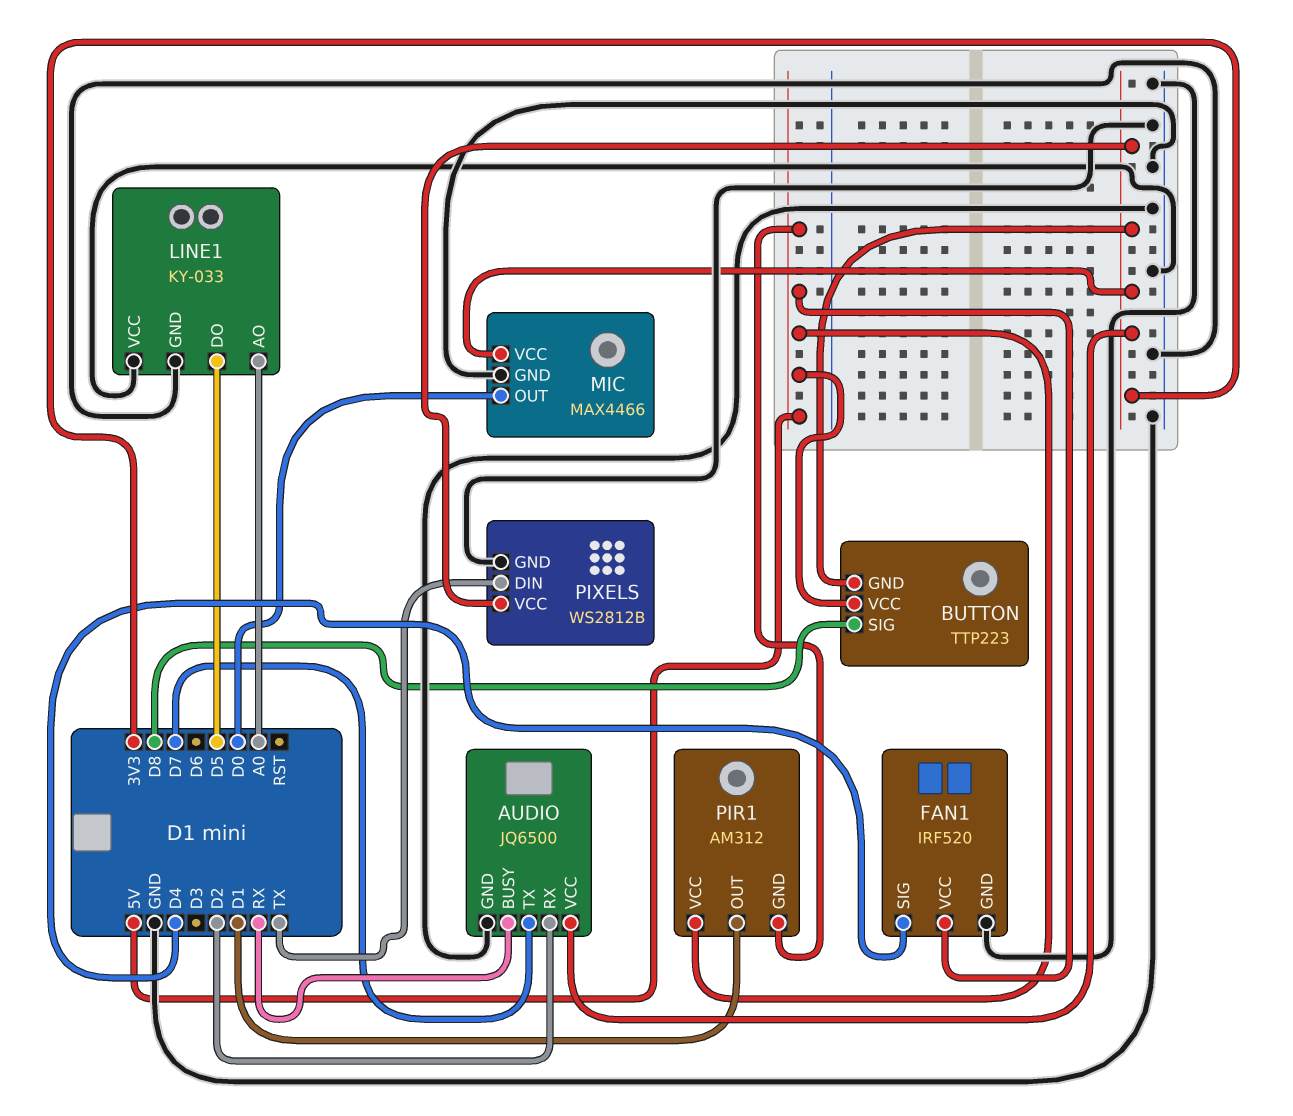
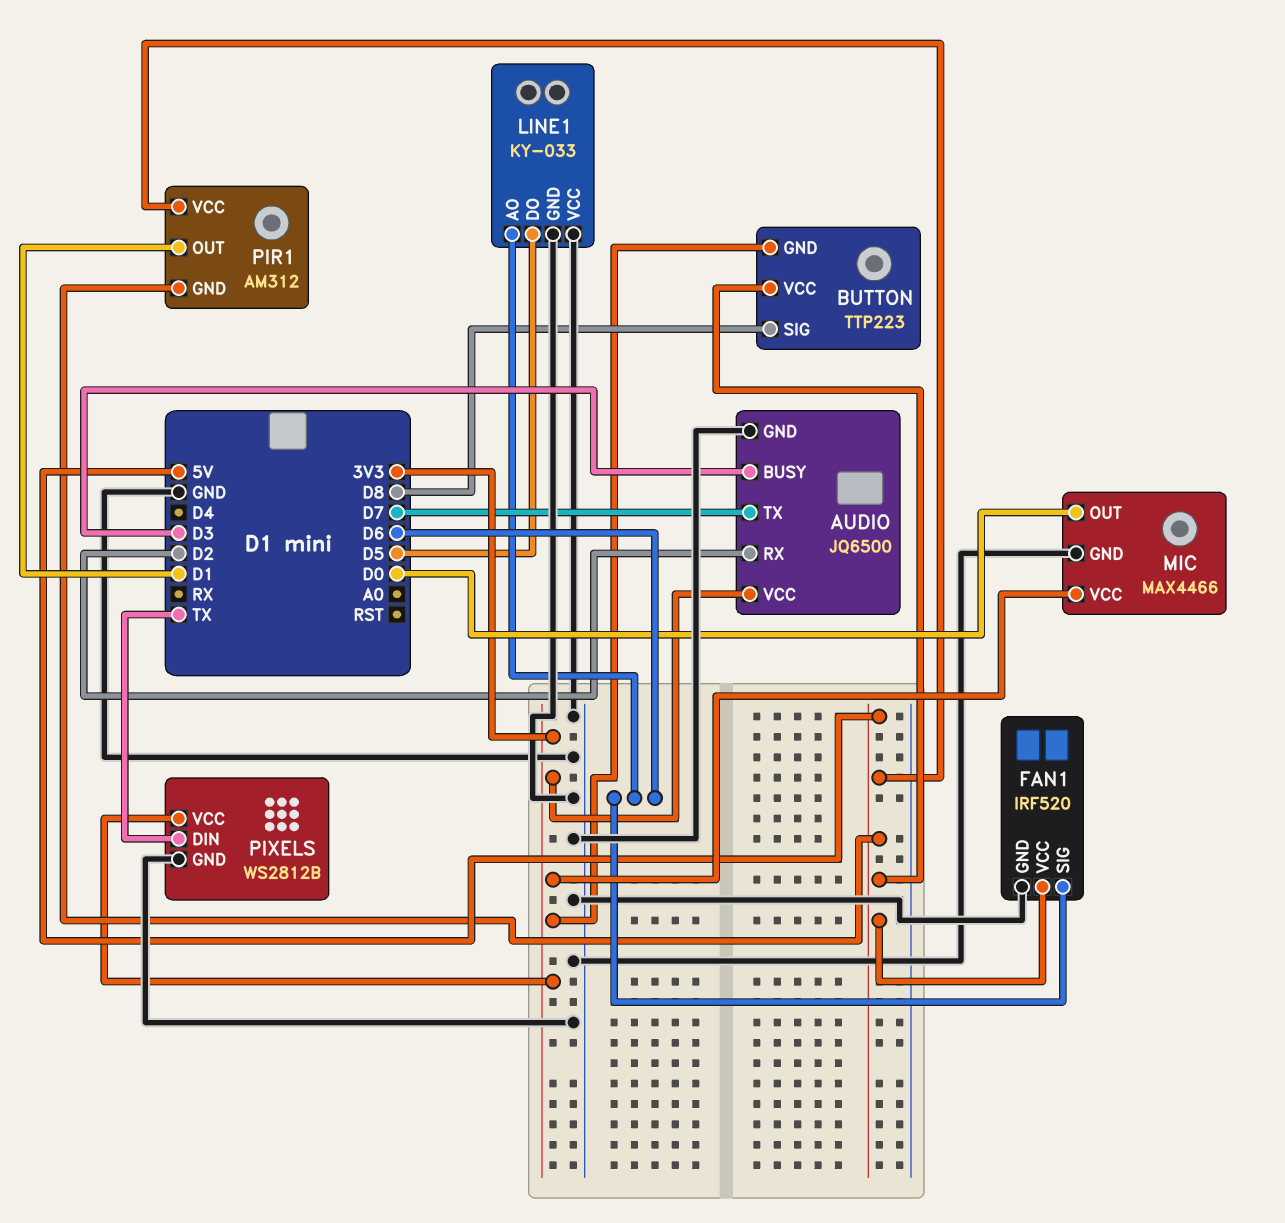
AUDIO pin BUSY: RX -> D3
FAN1 pin SIG: D4 -> D6
LINE1 pin AO: A0 -> D6

